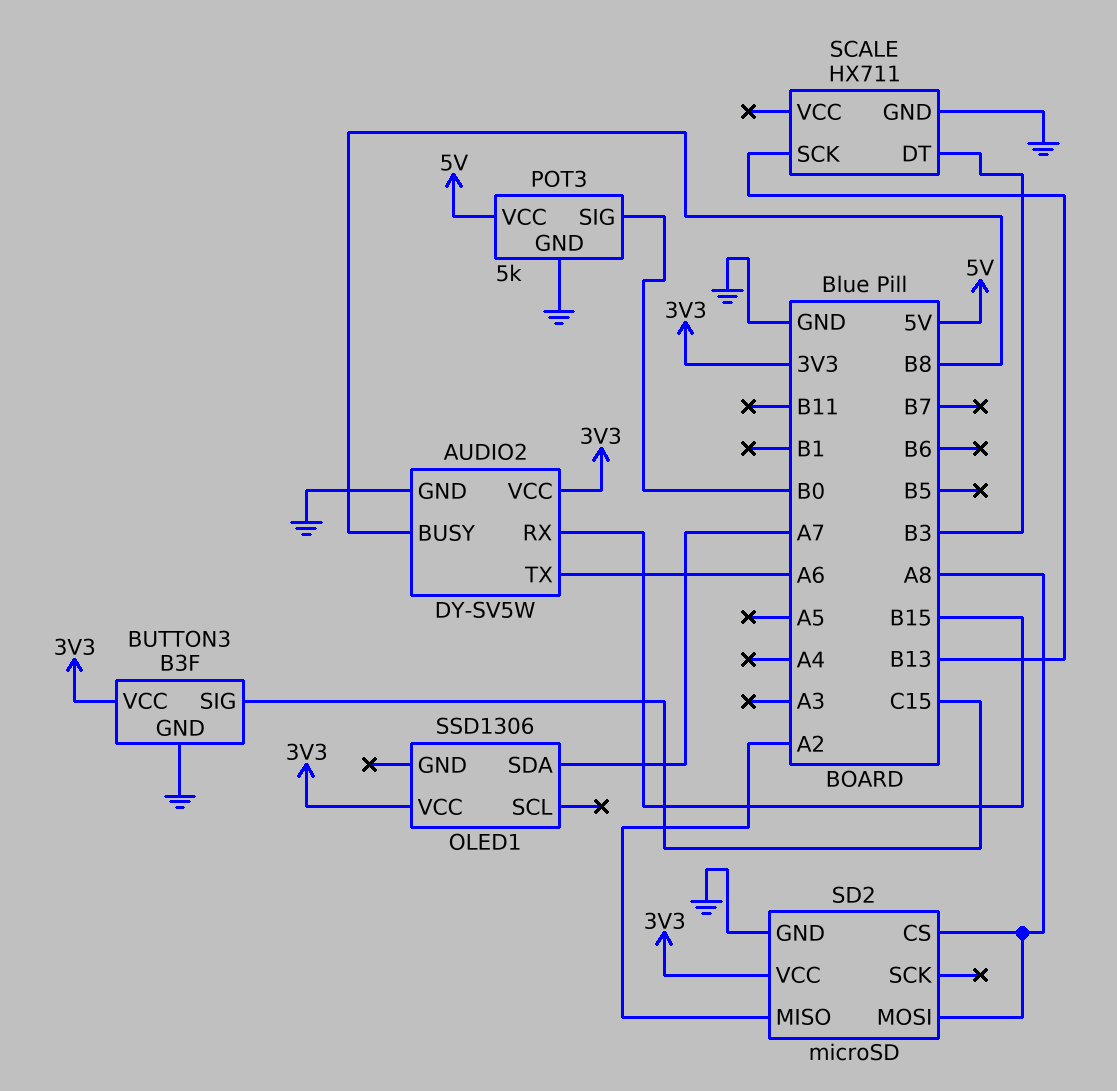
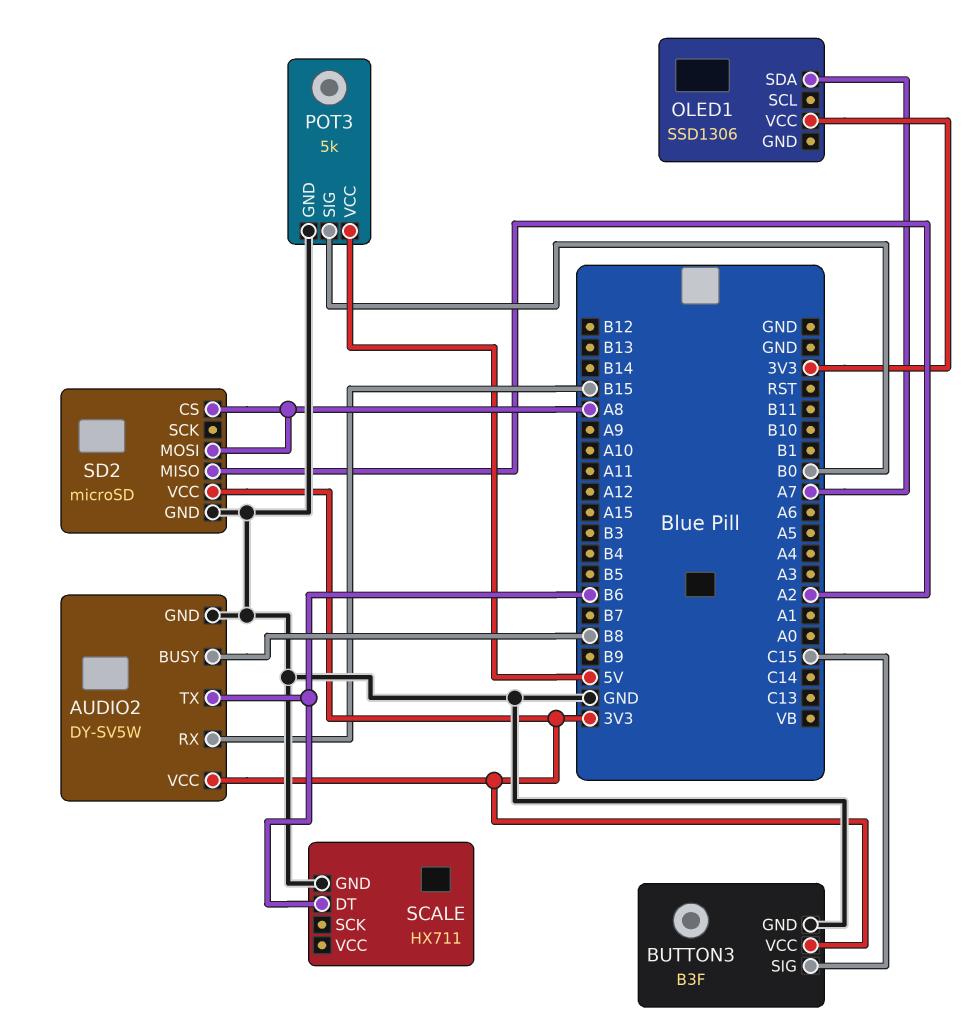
AUDIO2 pin TX: A6 -> B6
SCALE pin DT: B3 -> B6
SCALE pin SCK: B13 -> none

